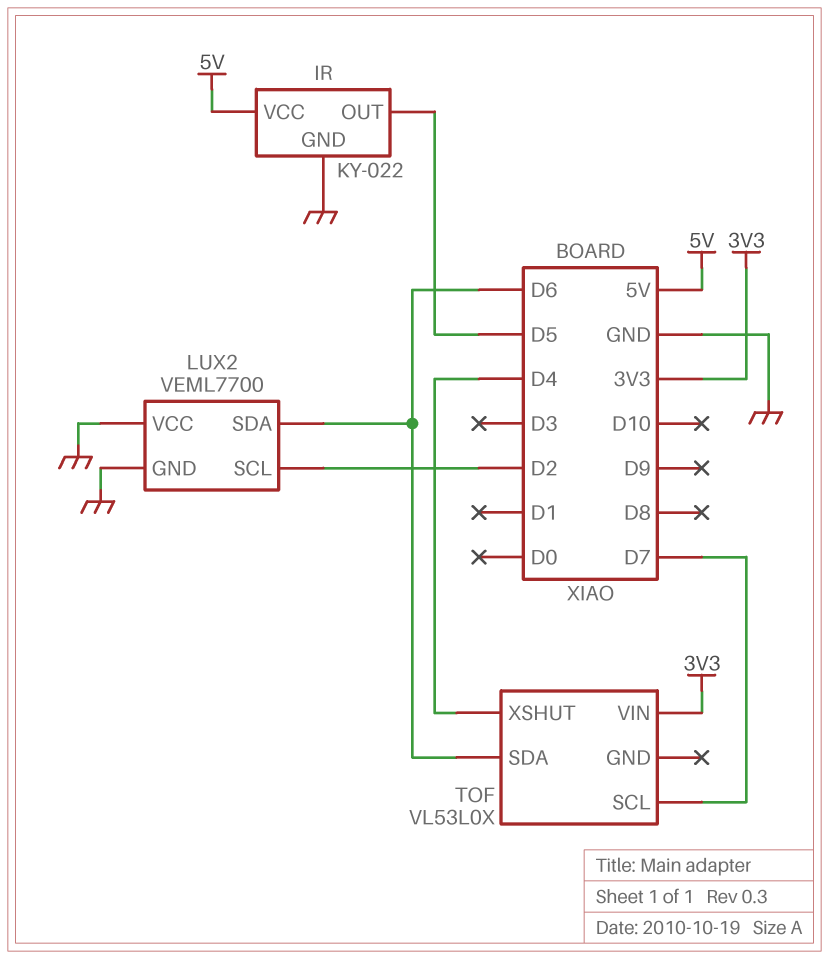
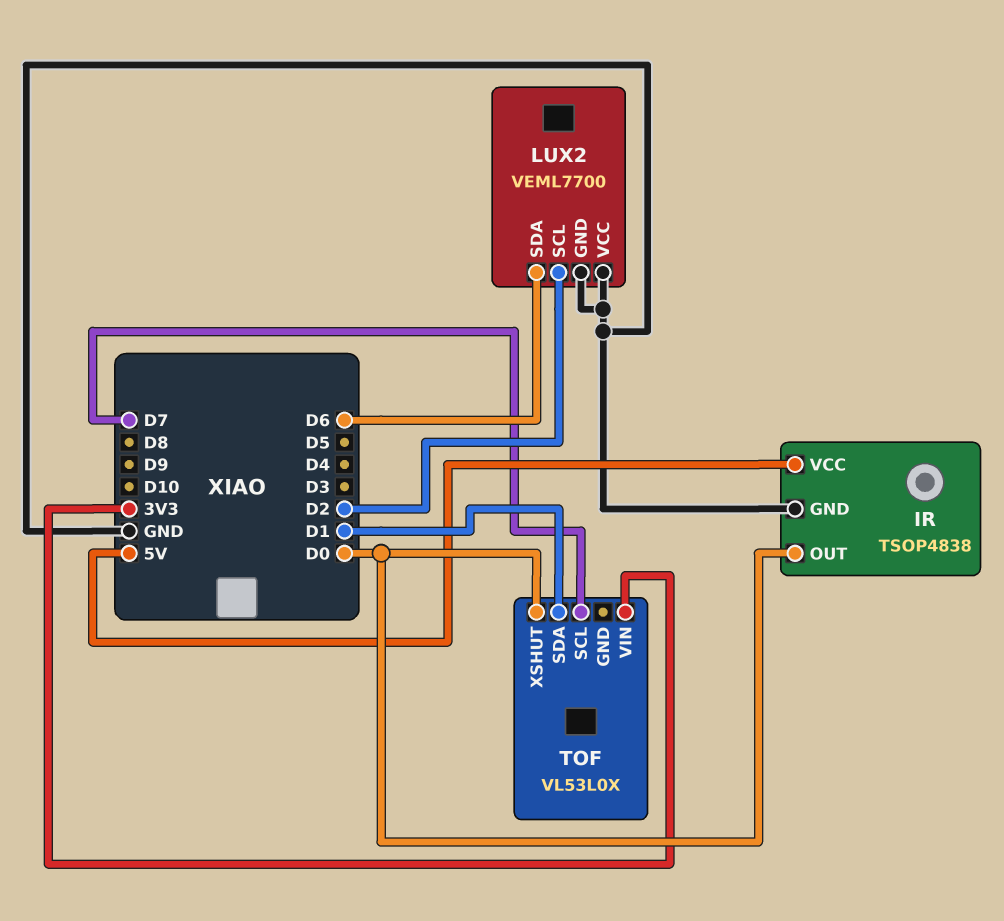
IR: KY-022 -> TSOP4838
IR pin OUT: D5 -> D0
TOF pin SDA: D6 -> D1
TOF pin XSHUT: D4 -> D0

